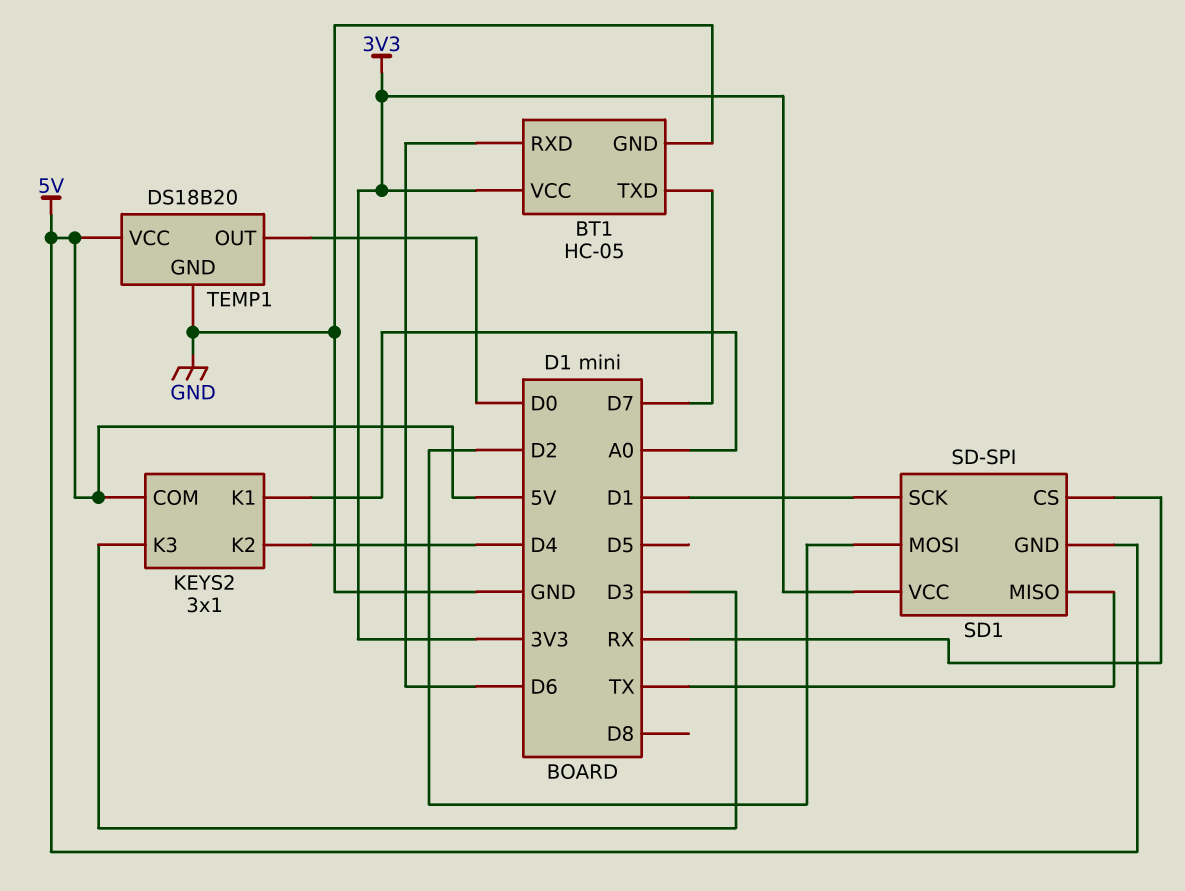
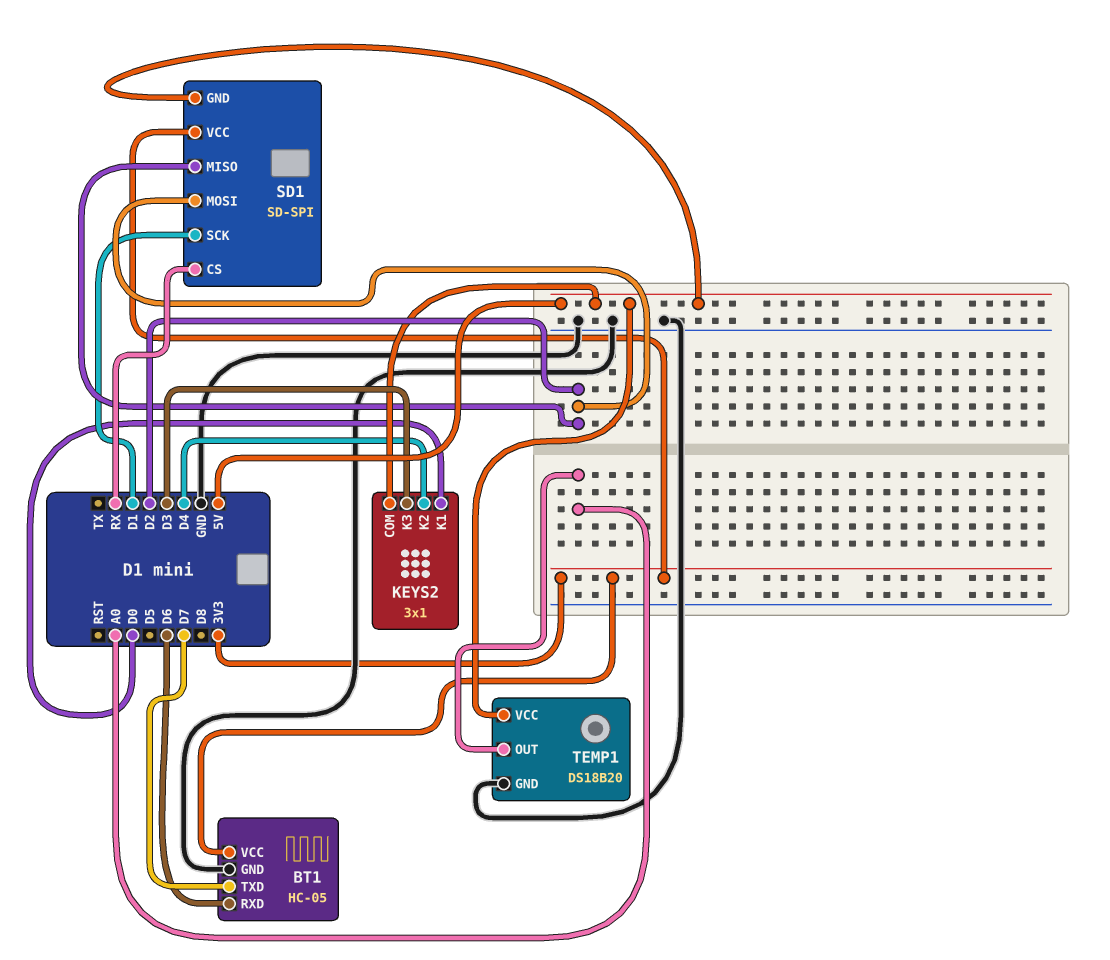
KEYS2 pin K1: A0 -> D0
SD1 pin MISO: TX -> D2
TEMP1 pin OUT: D0 -> A0

